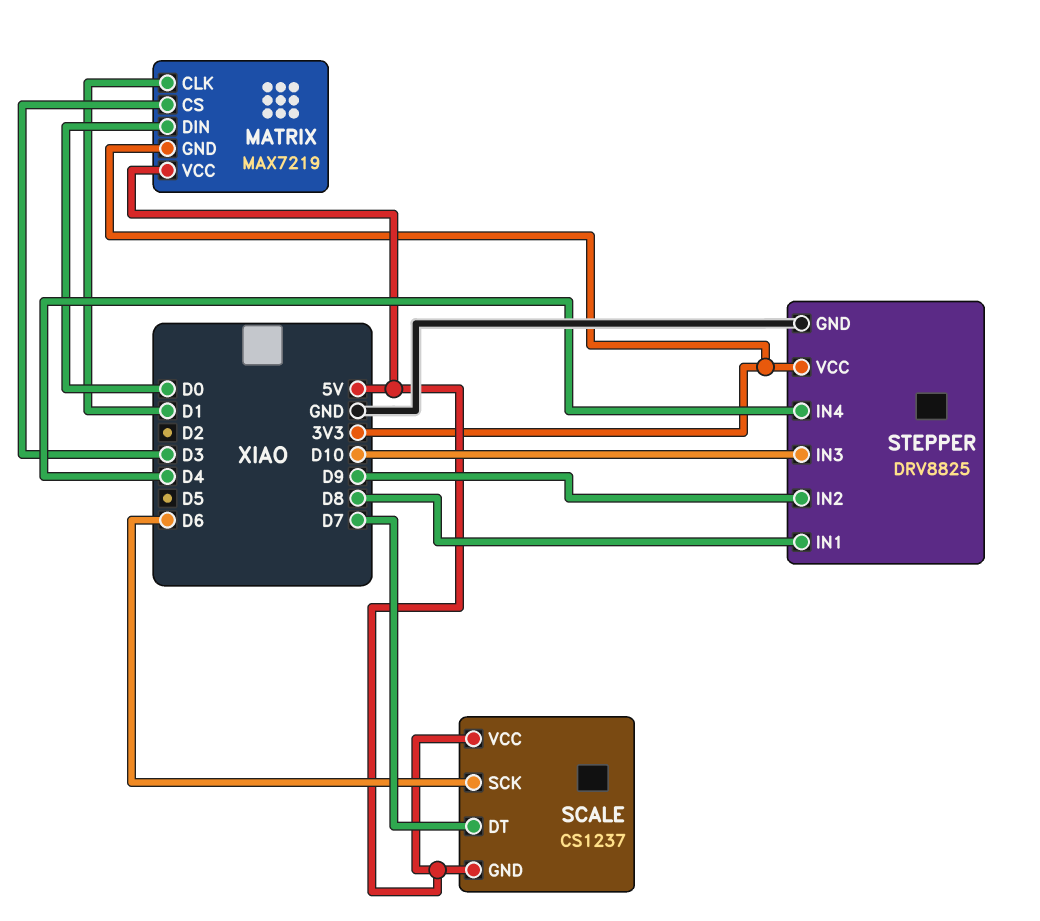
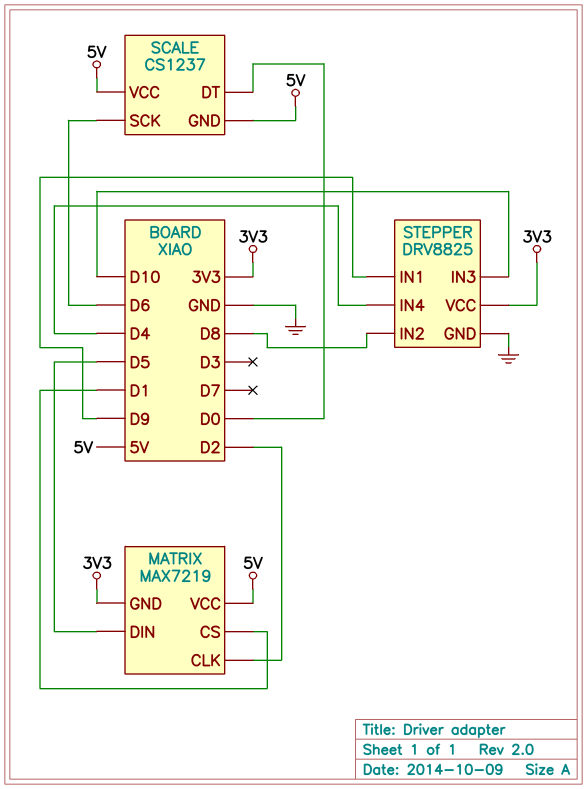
MATRIX pin CLK: D1 -> D2
MATRIX pin CS: D3 -> D1
MATRIX pin DIN: D0 -> D5
SCALE pin DT: D7 -> D0
STEPPER pin IN1: D8 -> D9
STEPPER pin IN2: D9 -> D8

